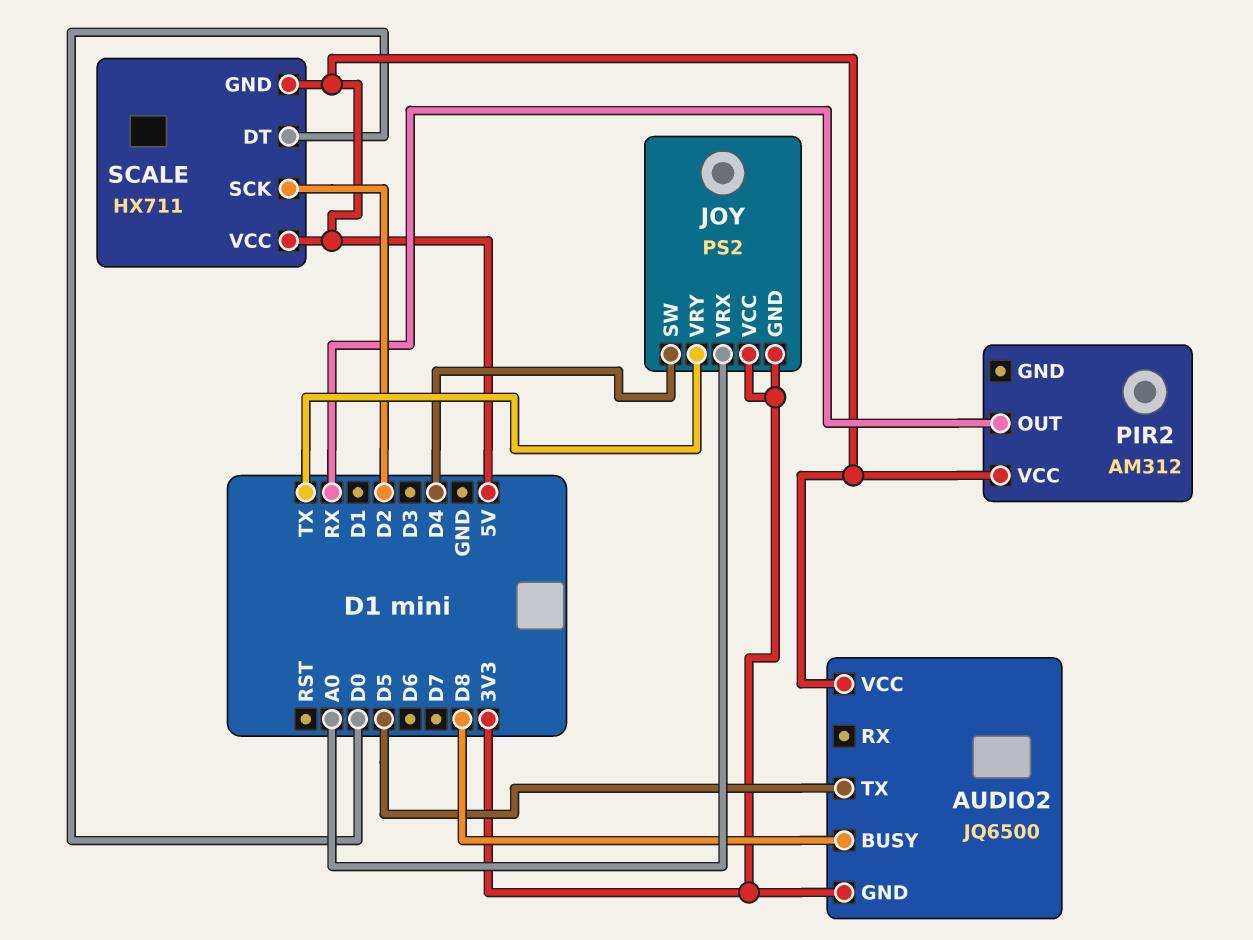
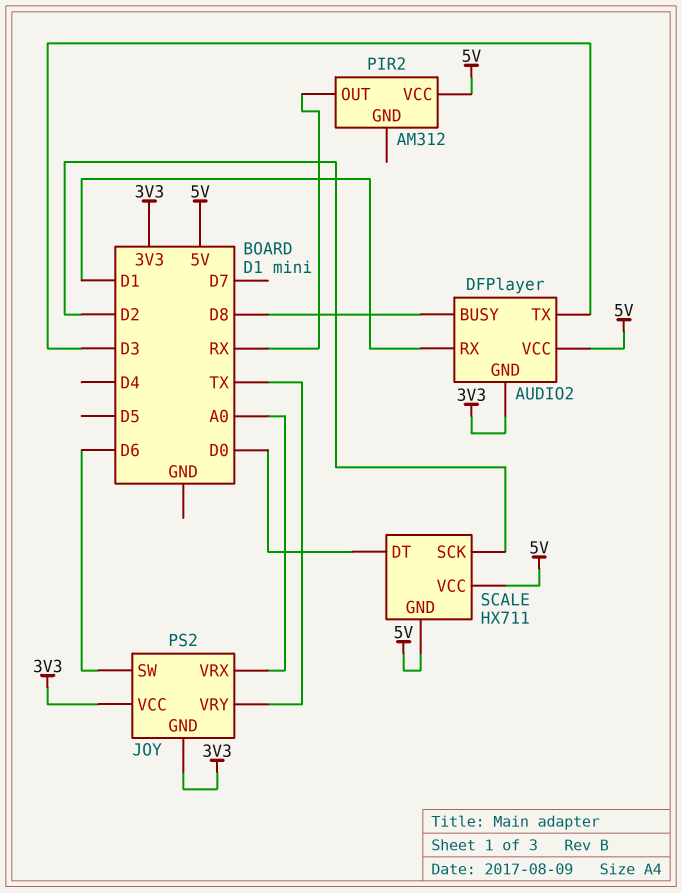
AUDIO2: JQ6500 -> DFPlayer
AUDIO2 pin RX: none -> D1
AUDIO2 pin TX: D5 -> D3
JOY pin SW: D4 -> D6

